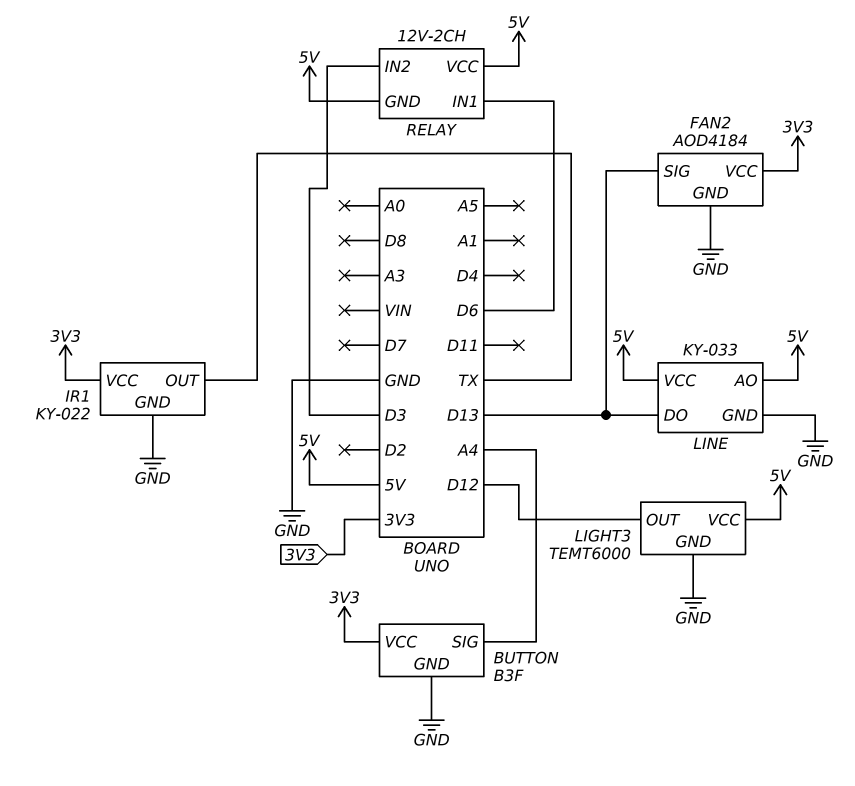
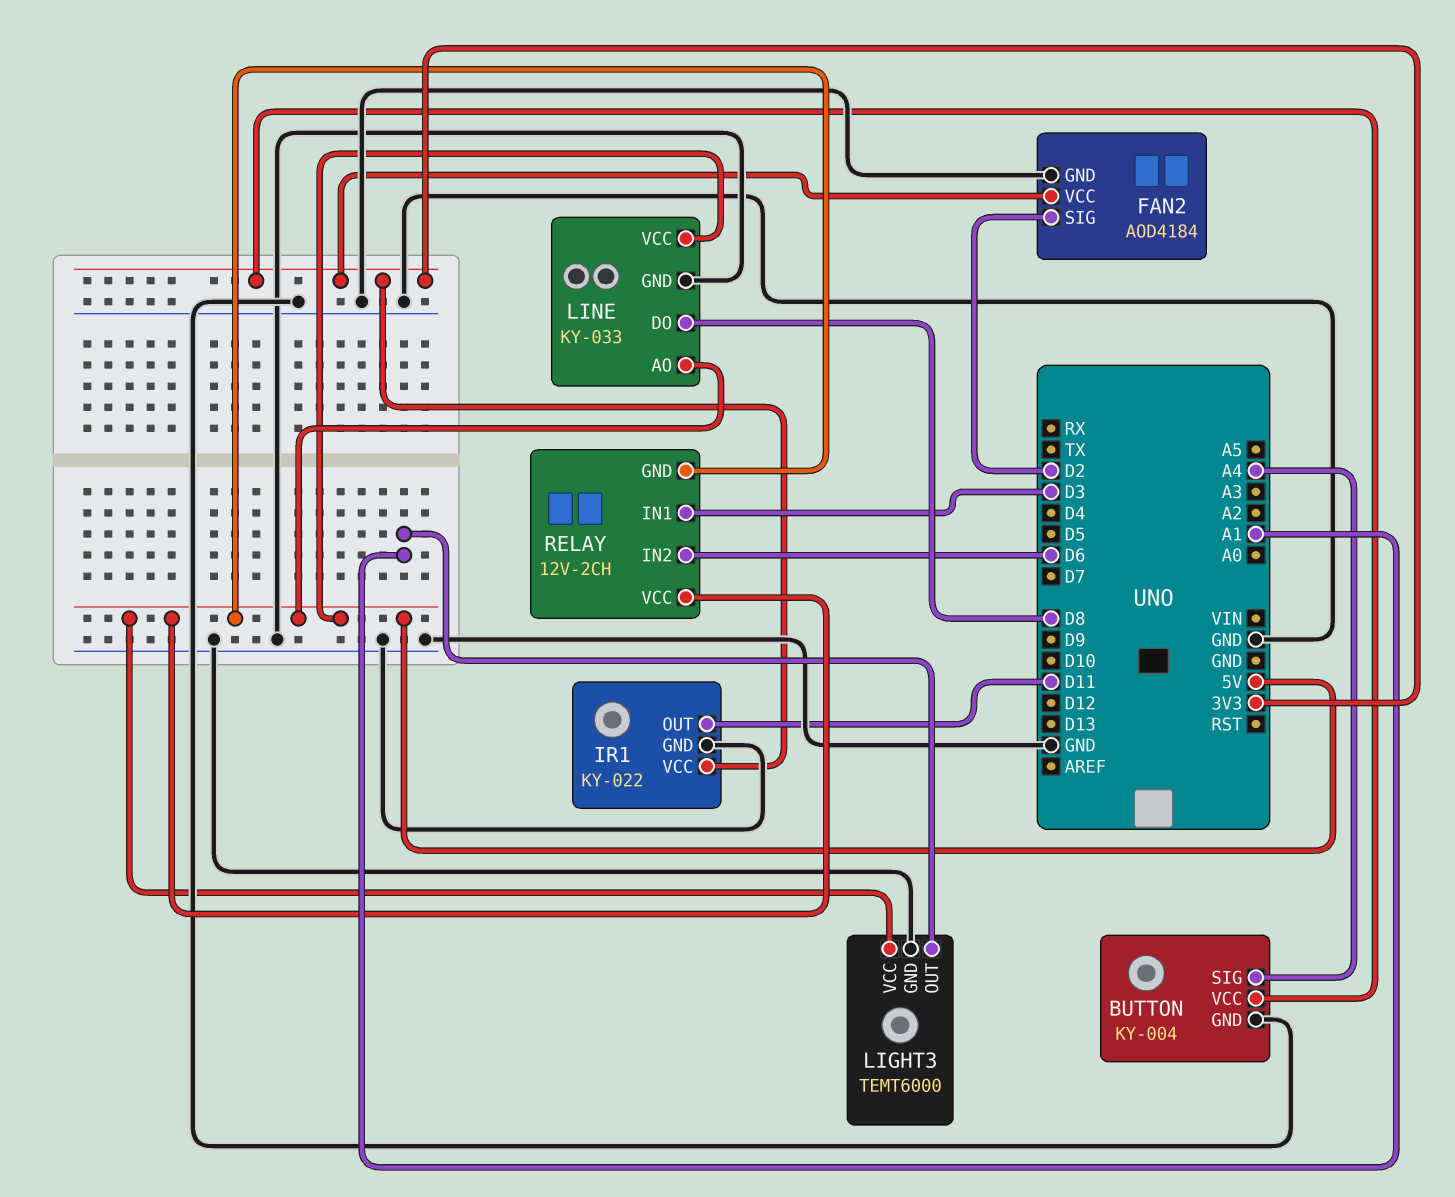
BUTTON: B3F -> KY-004
FAN2 pin SIG: D13 -> D2
IR1 pin OUT: TX -> D11
LIGHT3 pin OUT: D12 -> A1
LINE pin DO: D13 -> D8
RELAY pin IN1: D6 -> D3
RELAY pin IN2: D3 -> D6

